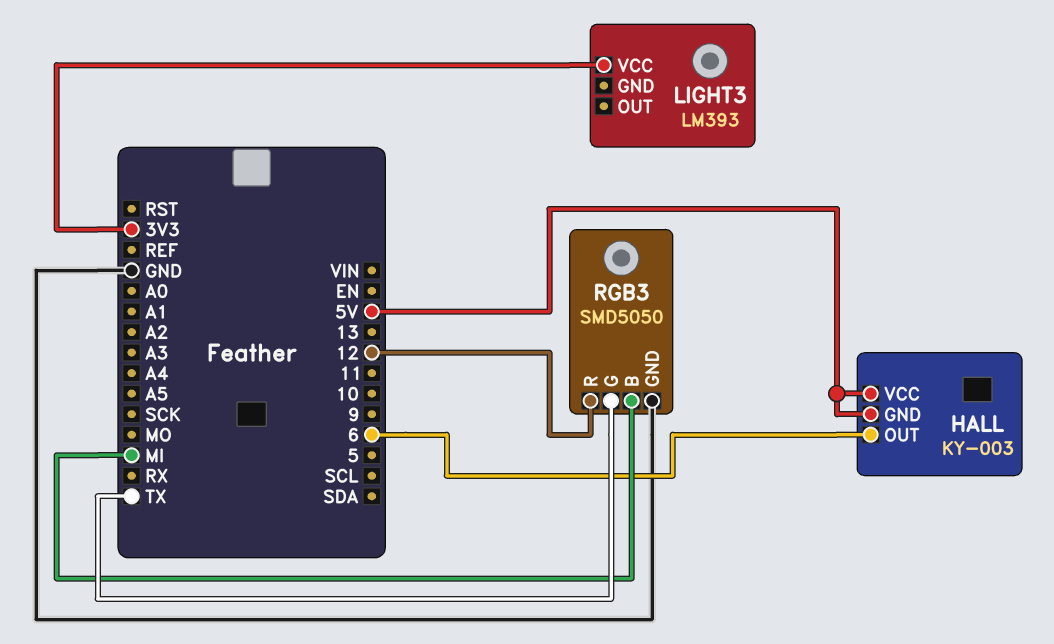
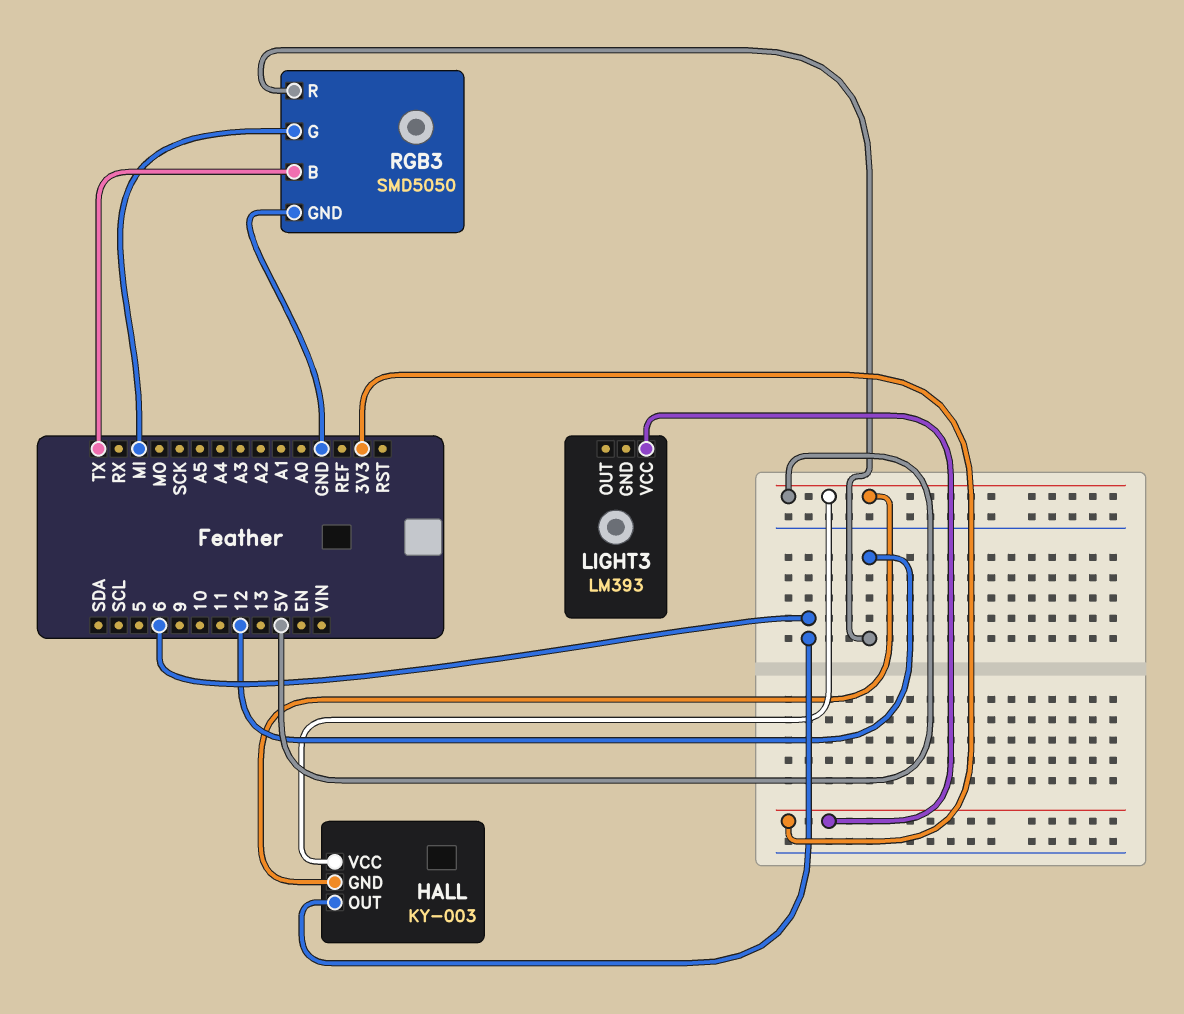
RGB3 pin B: MI -> TX
RGB3 pin G: TX -> MI

